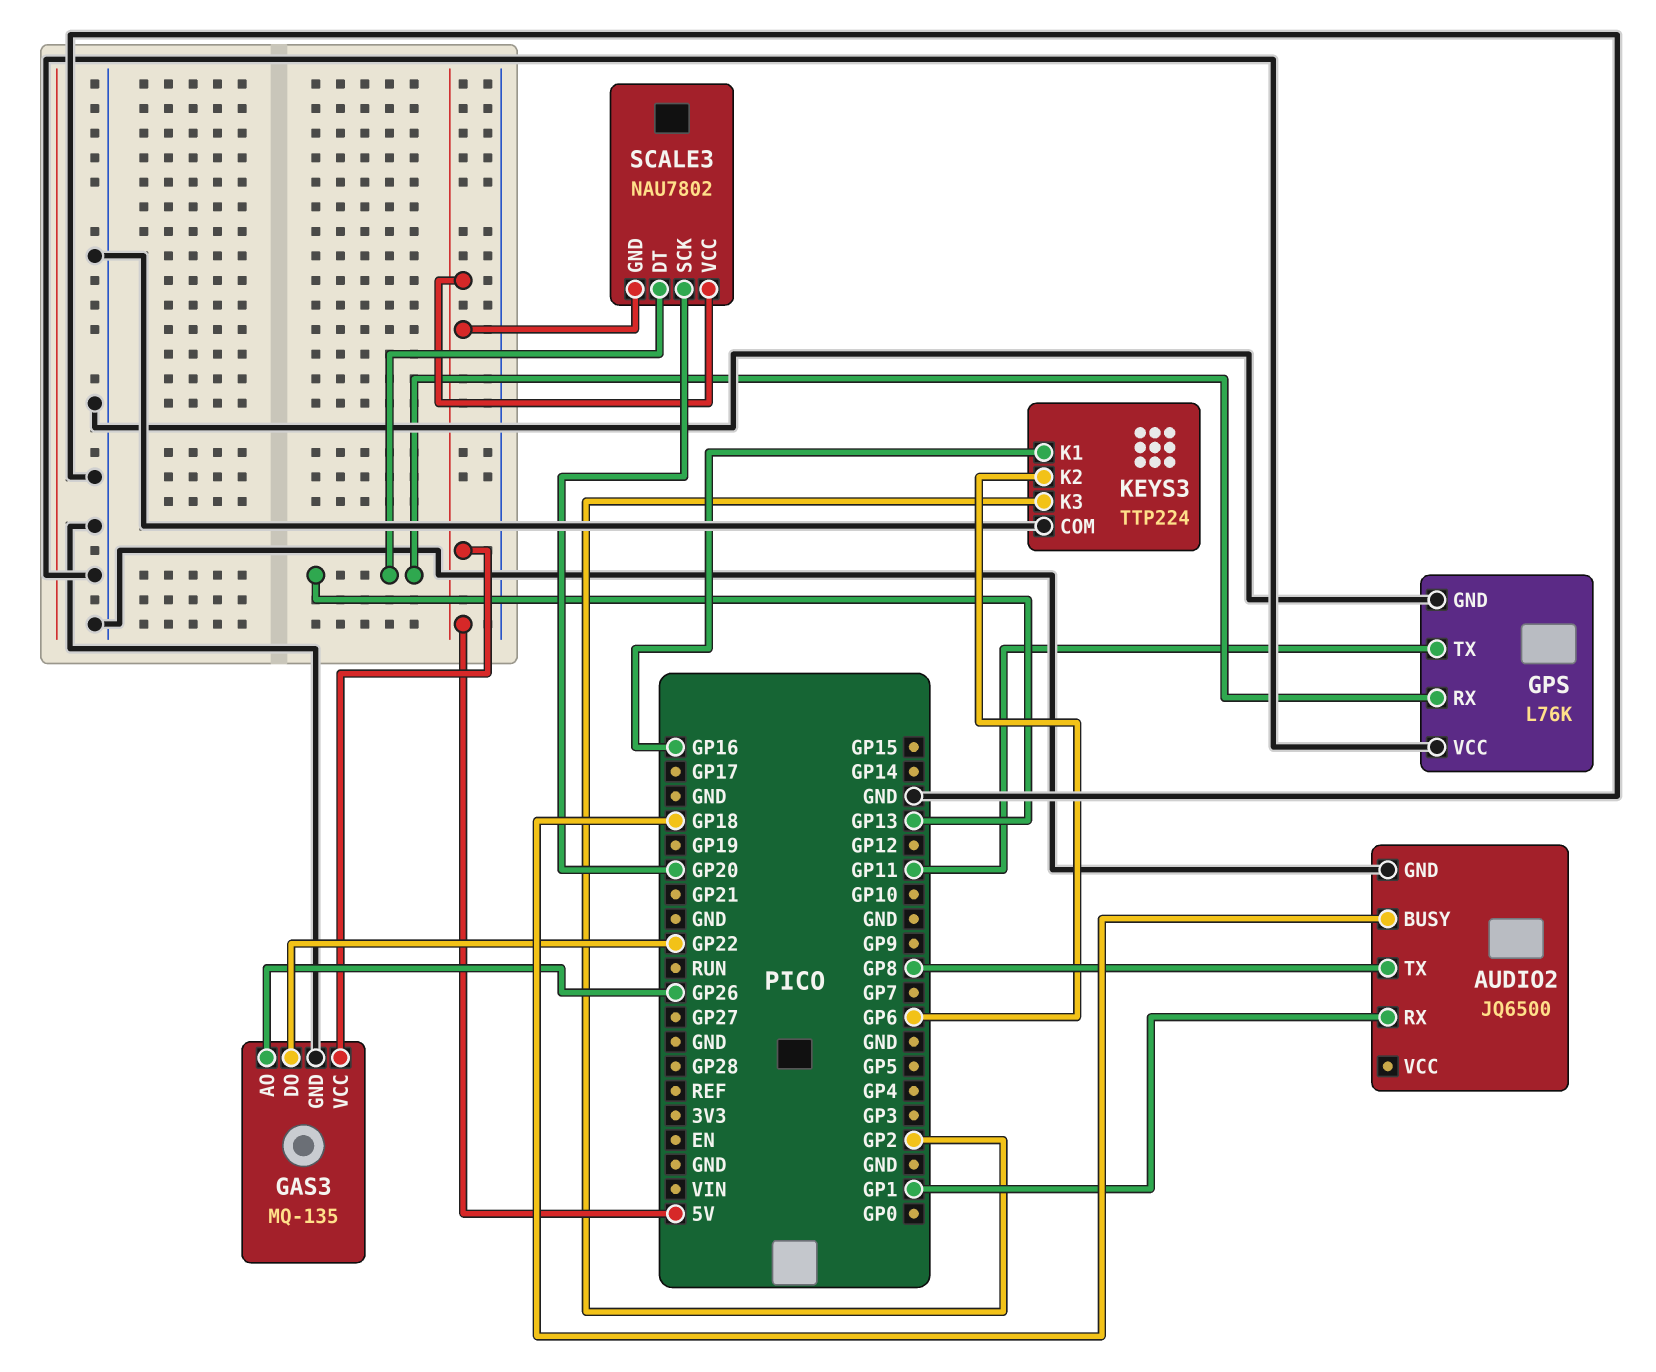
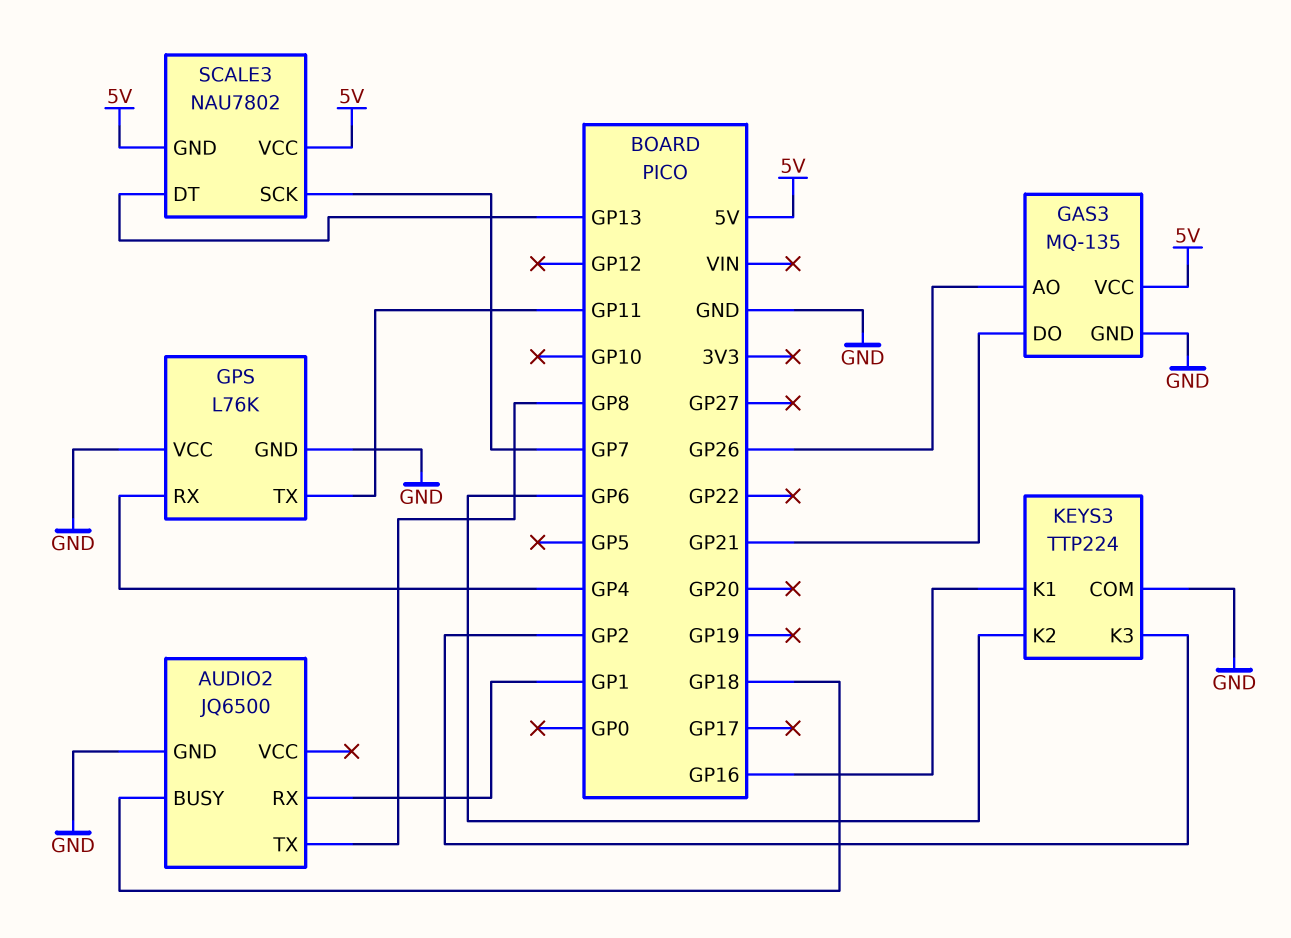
GAS3 pin DO: GP22 -> GP21
GPS pin RX: GP13 -> GP4
SCALE3 pin SCK: GP20 -> GP7

